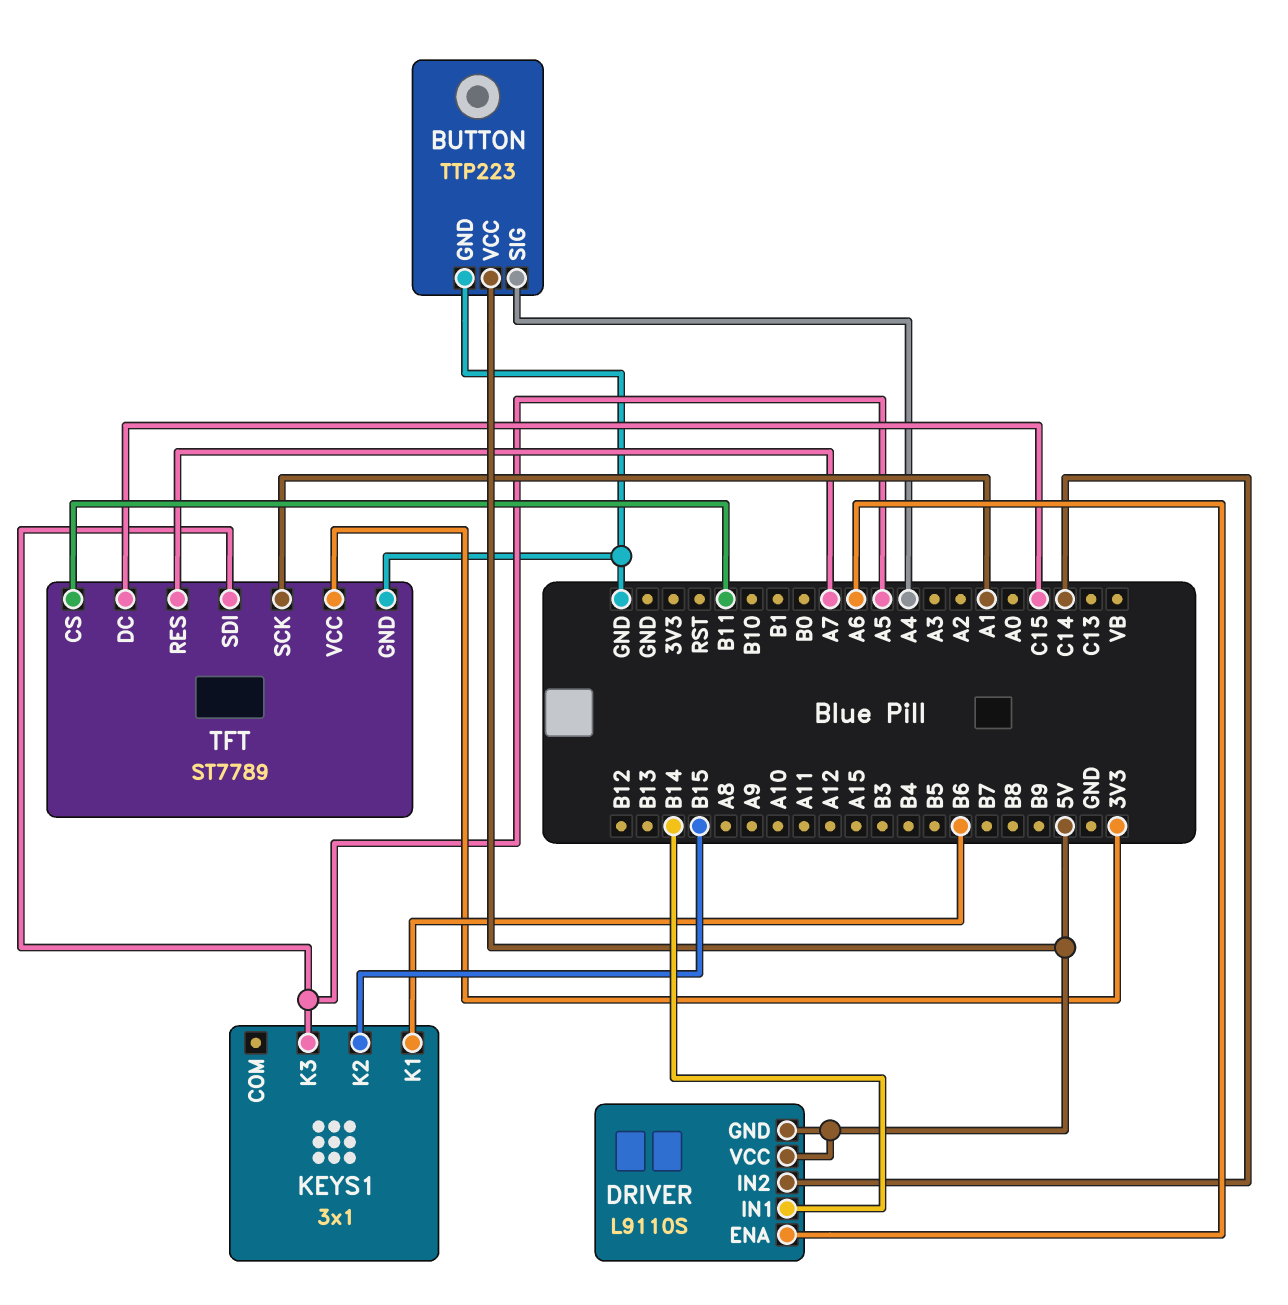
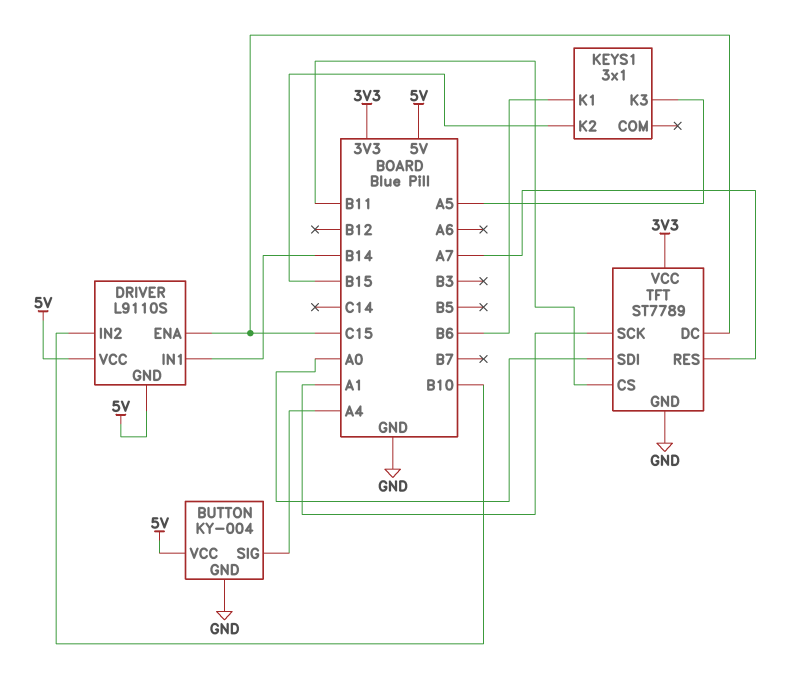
BUTTON: TTP223 -> KY-004
DRIVER pin ENA: A6 -> C15
DRIVER pin IN2: C14 -> B10
TFT pin SDI: A5 -> A0

